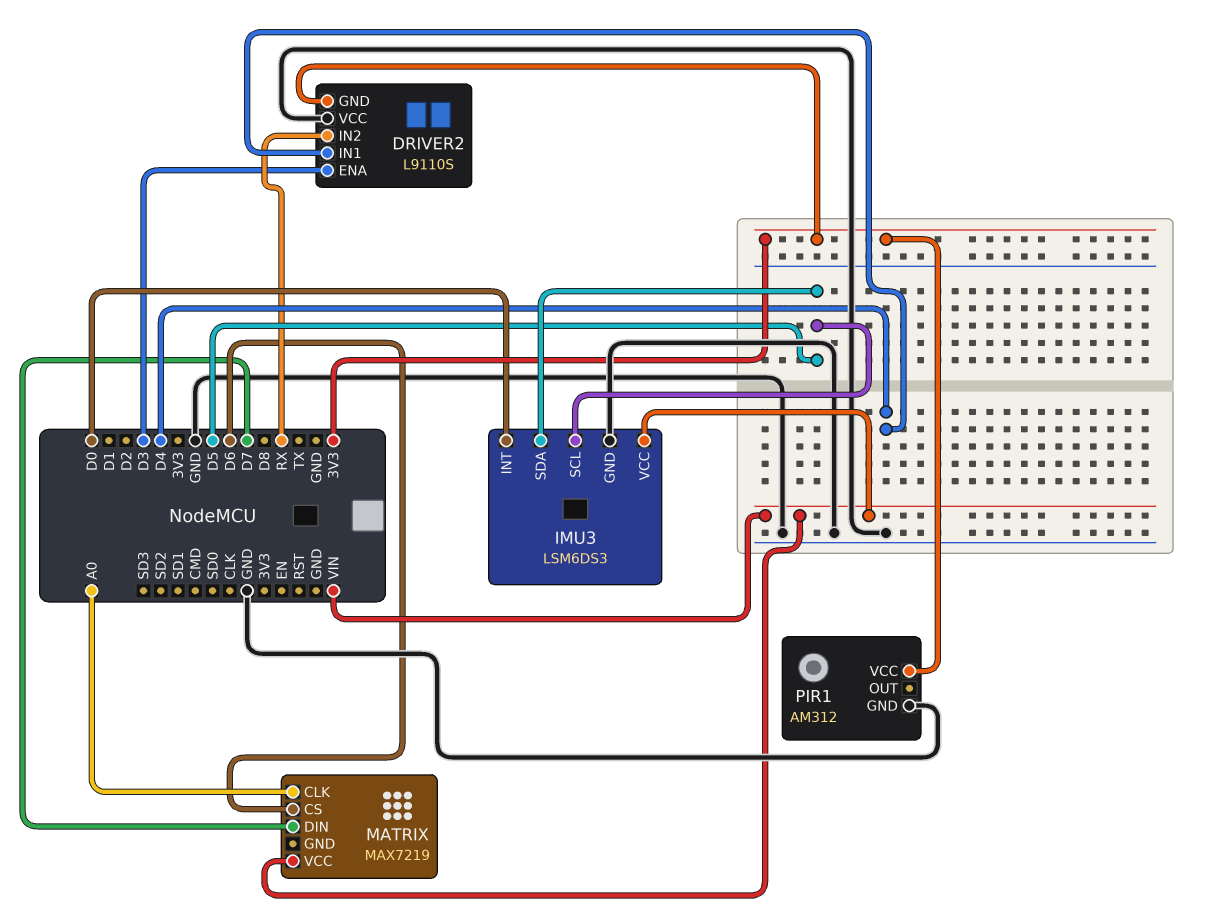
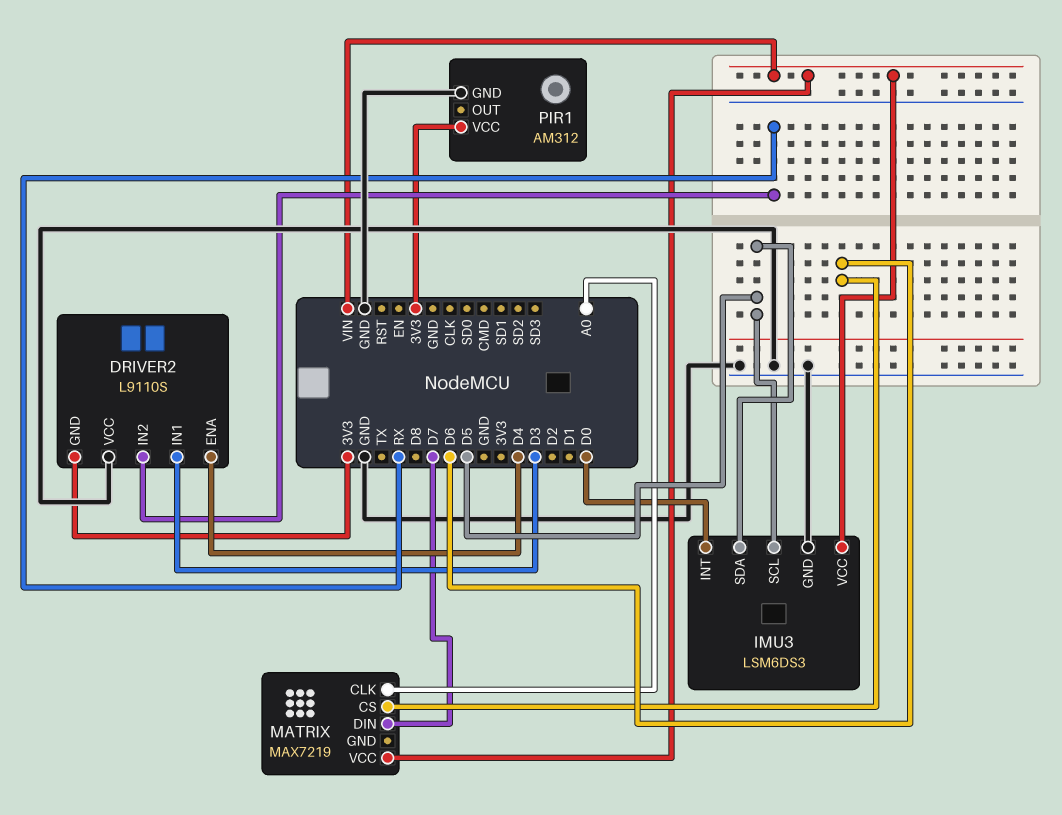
DRIVER2 pin ENA: D3 -> D4
DRIVER2 pin IN1: D4 -> D3

